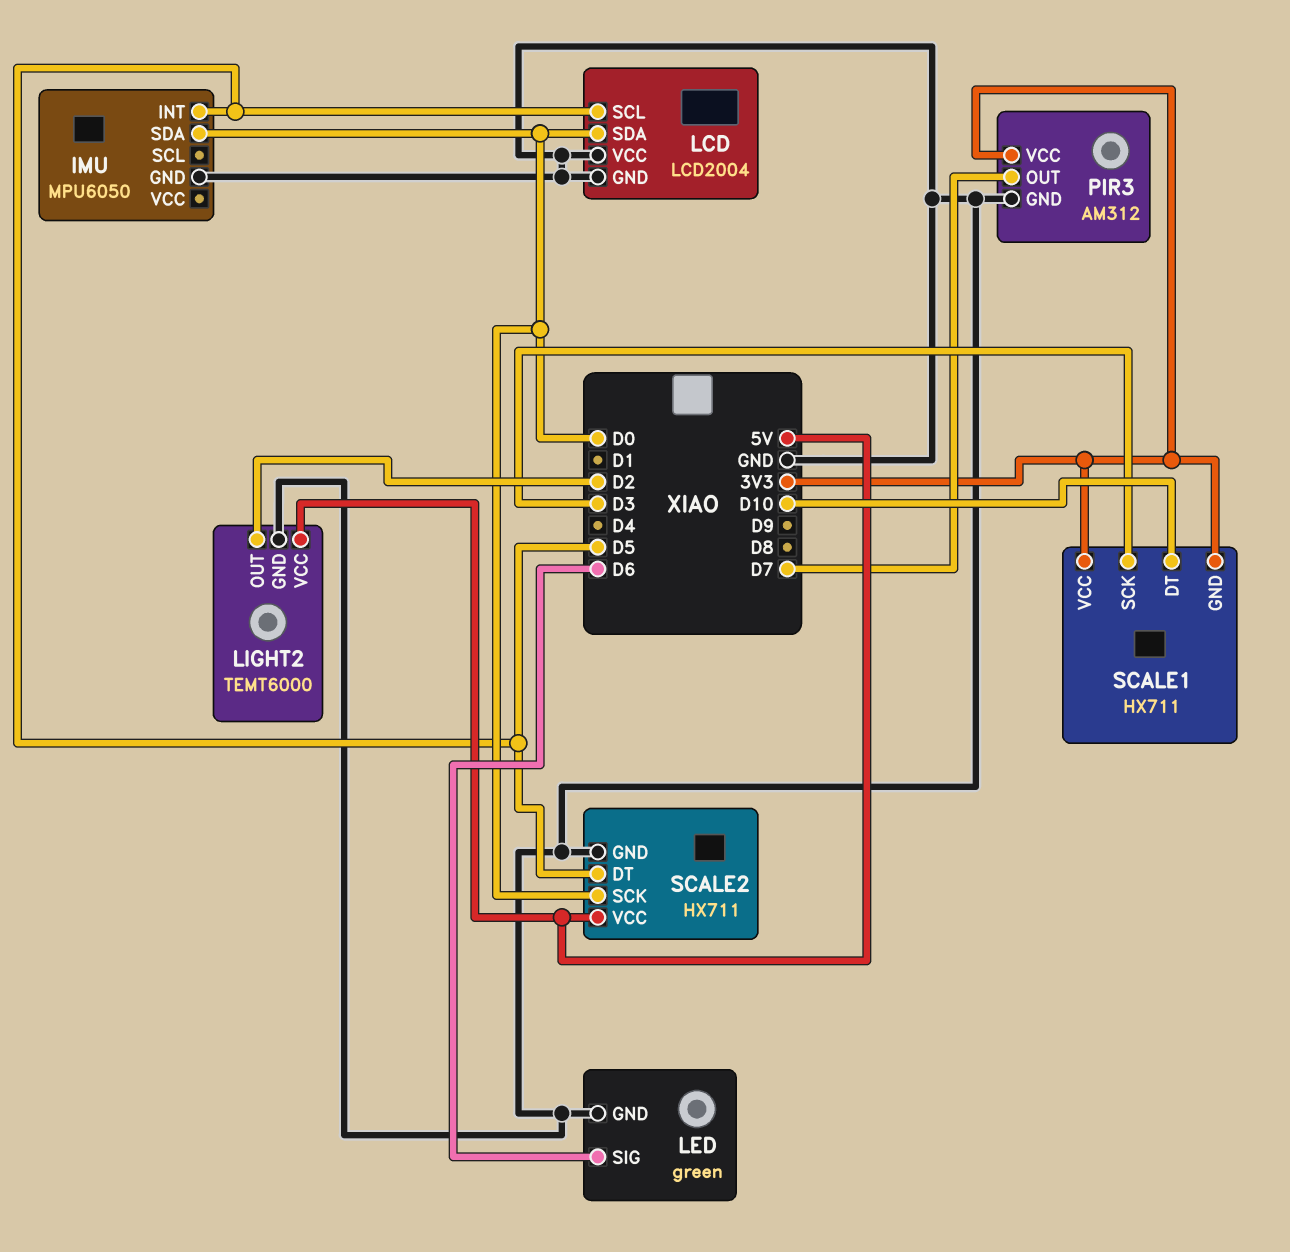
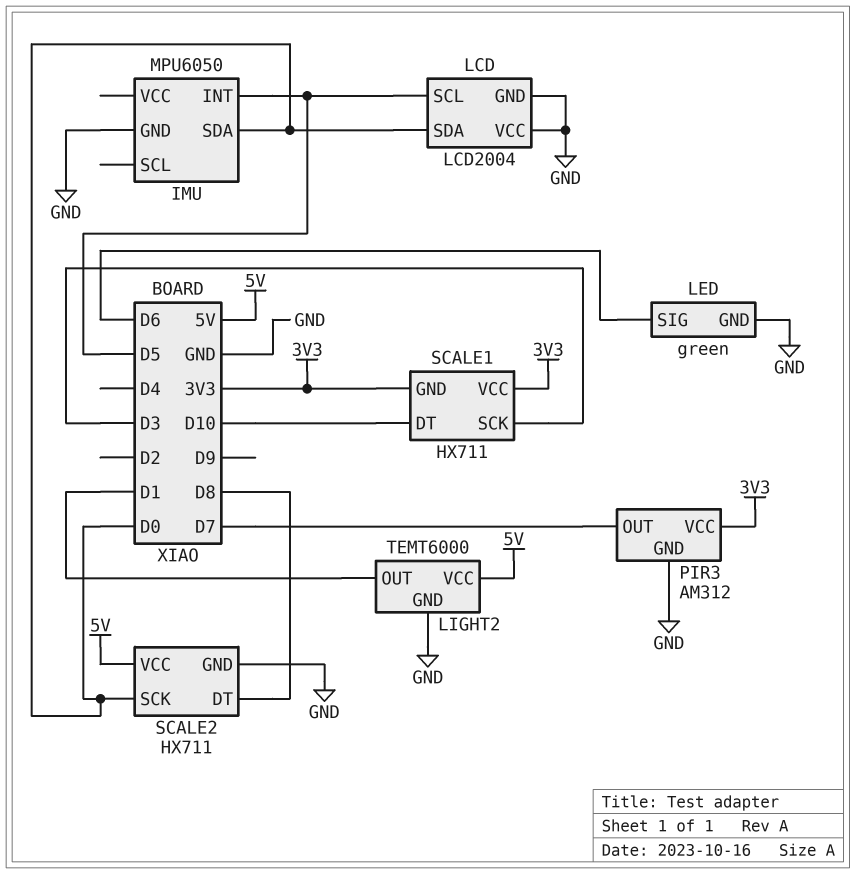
LIGHT2 pin OUT: D2 -> D1
SCALE2 pin DT: D5 -> D8

